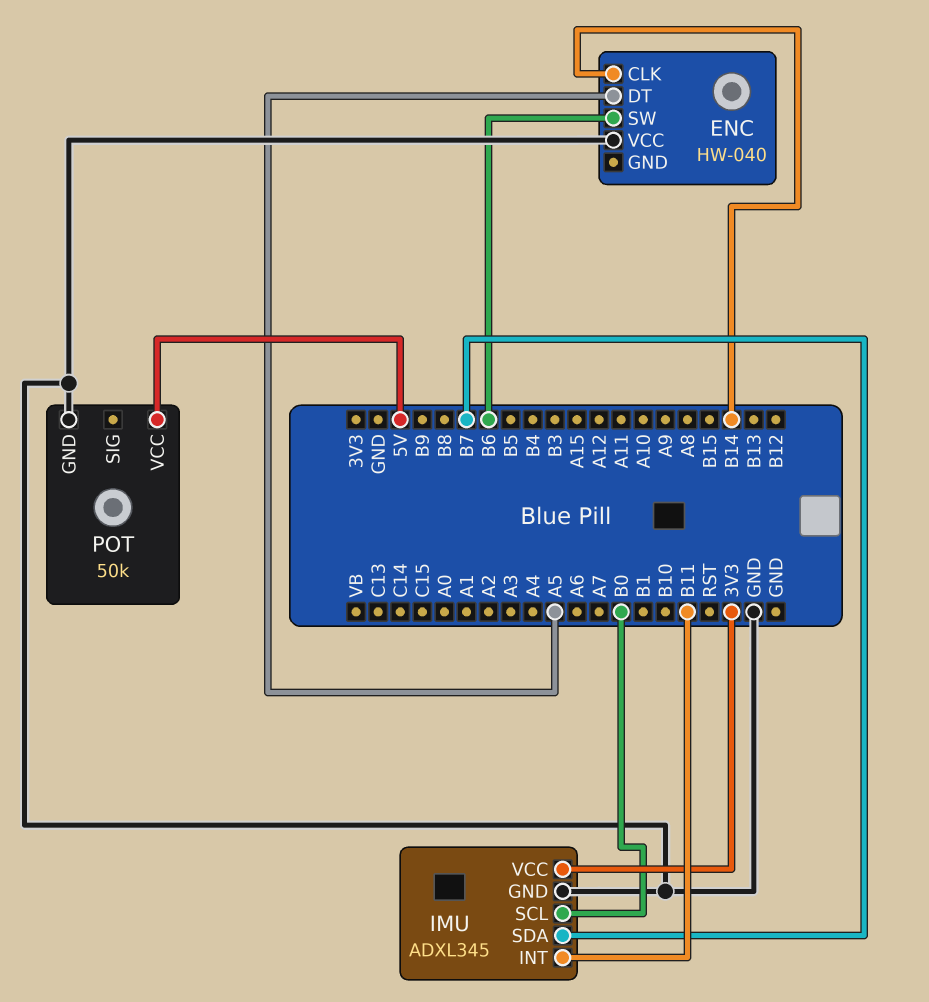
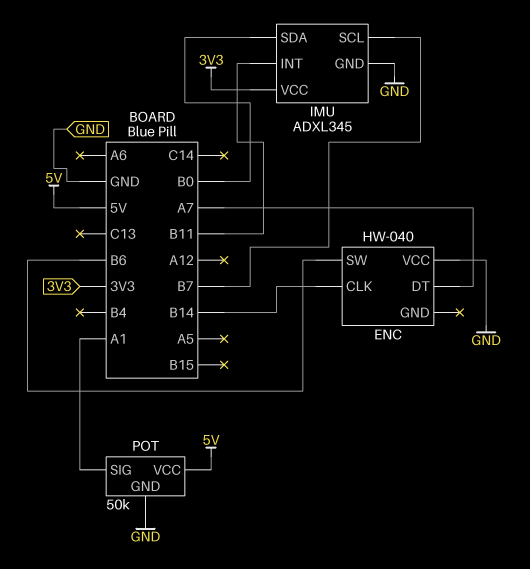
ENC pin DT: A5 -> A7
IMU pin SCL: B0 -> B7
IMU pin SDA: B7 -> B0
POT pin SIG: none -> A1

